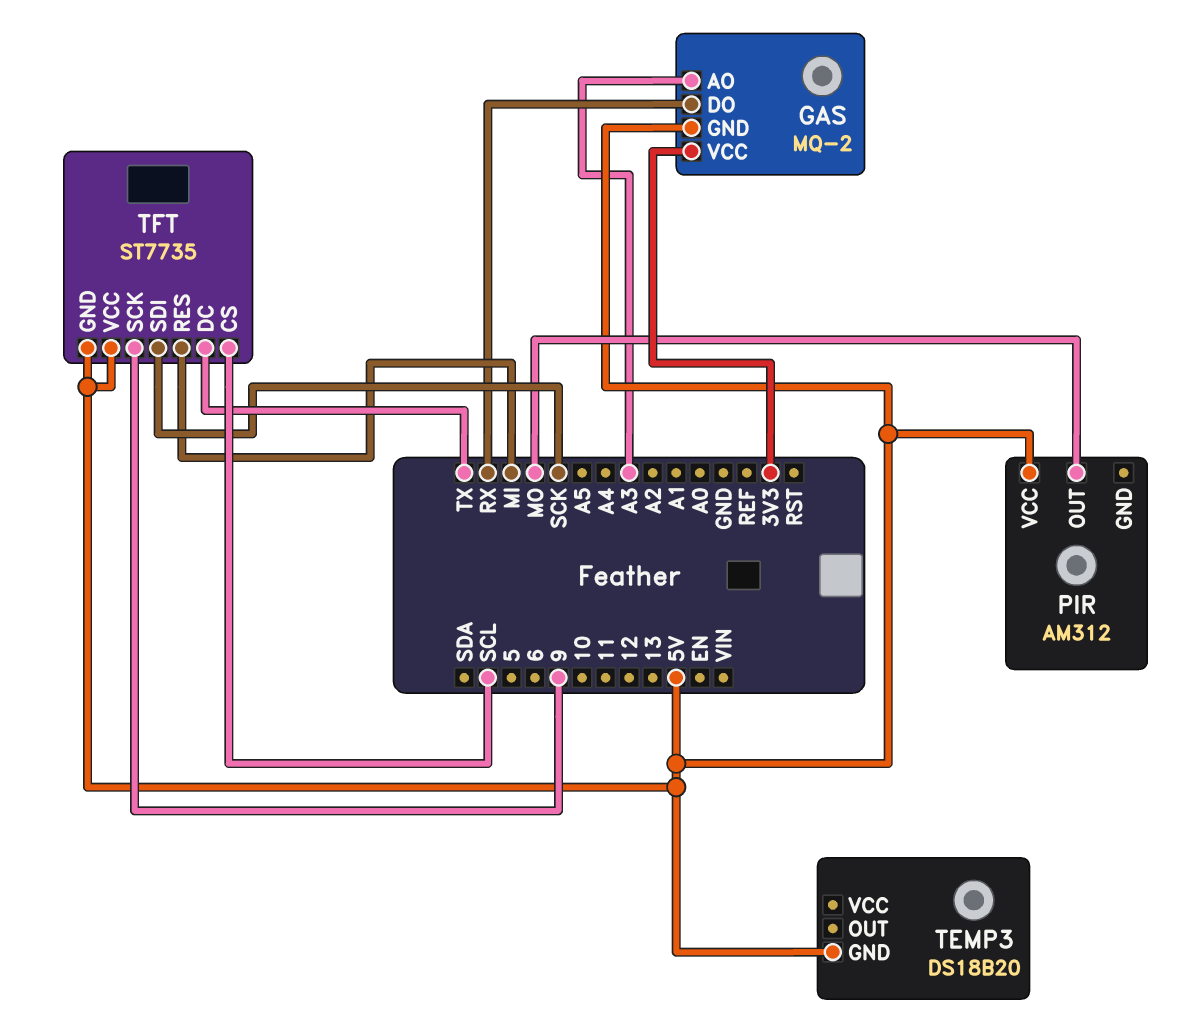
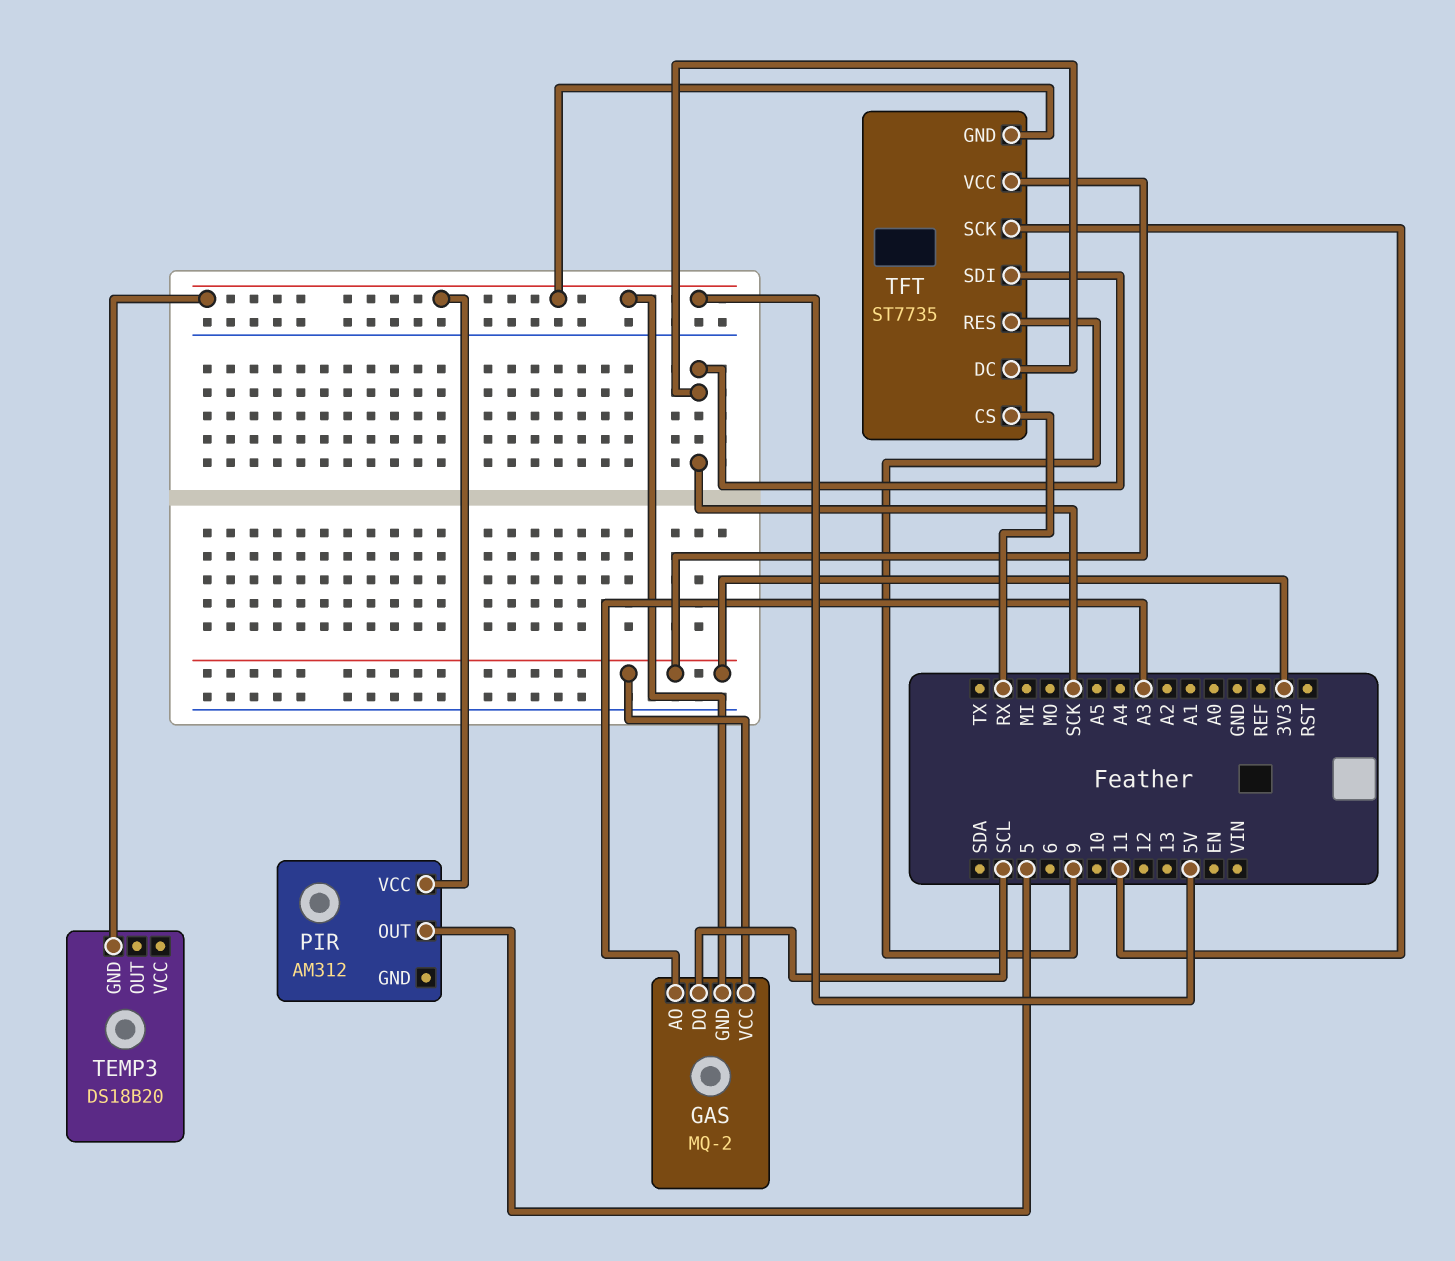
GAS pin DO: RX -> SCL
PIR pin OUT: MO -> 5
TFT pin CS: SCL -> RX
TFT pin DC: TX -> SCK
TFT pin RES: MI -> 9
TFT pin SCK: 9 -> 11
TFT pin VCC: 5V -> 3V3

